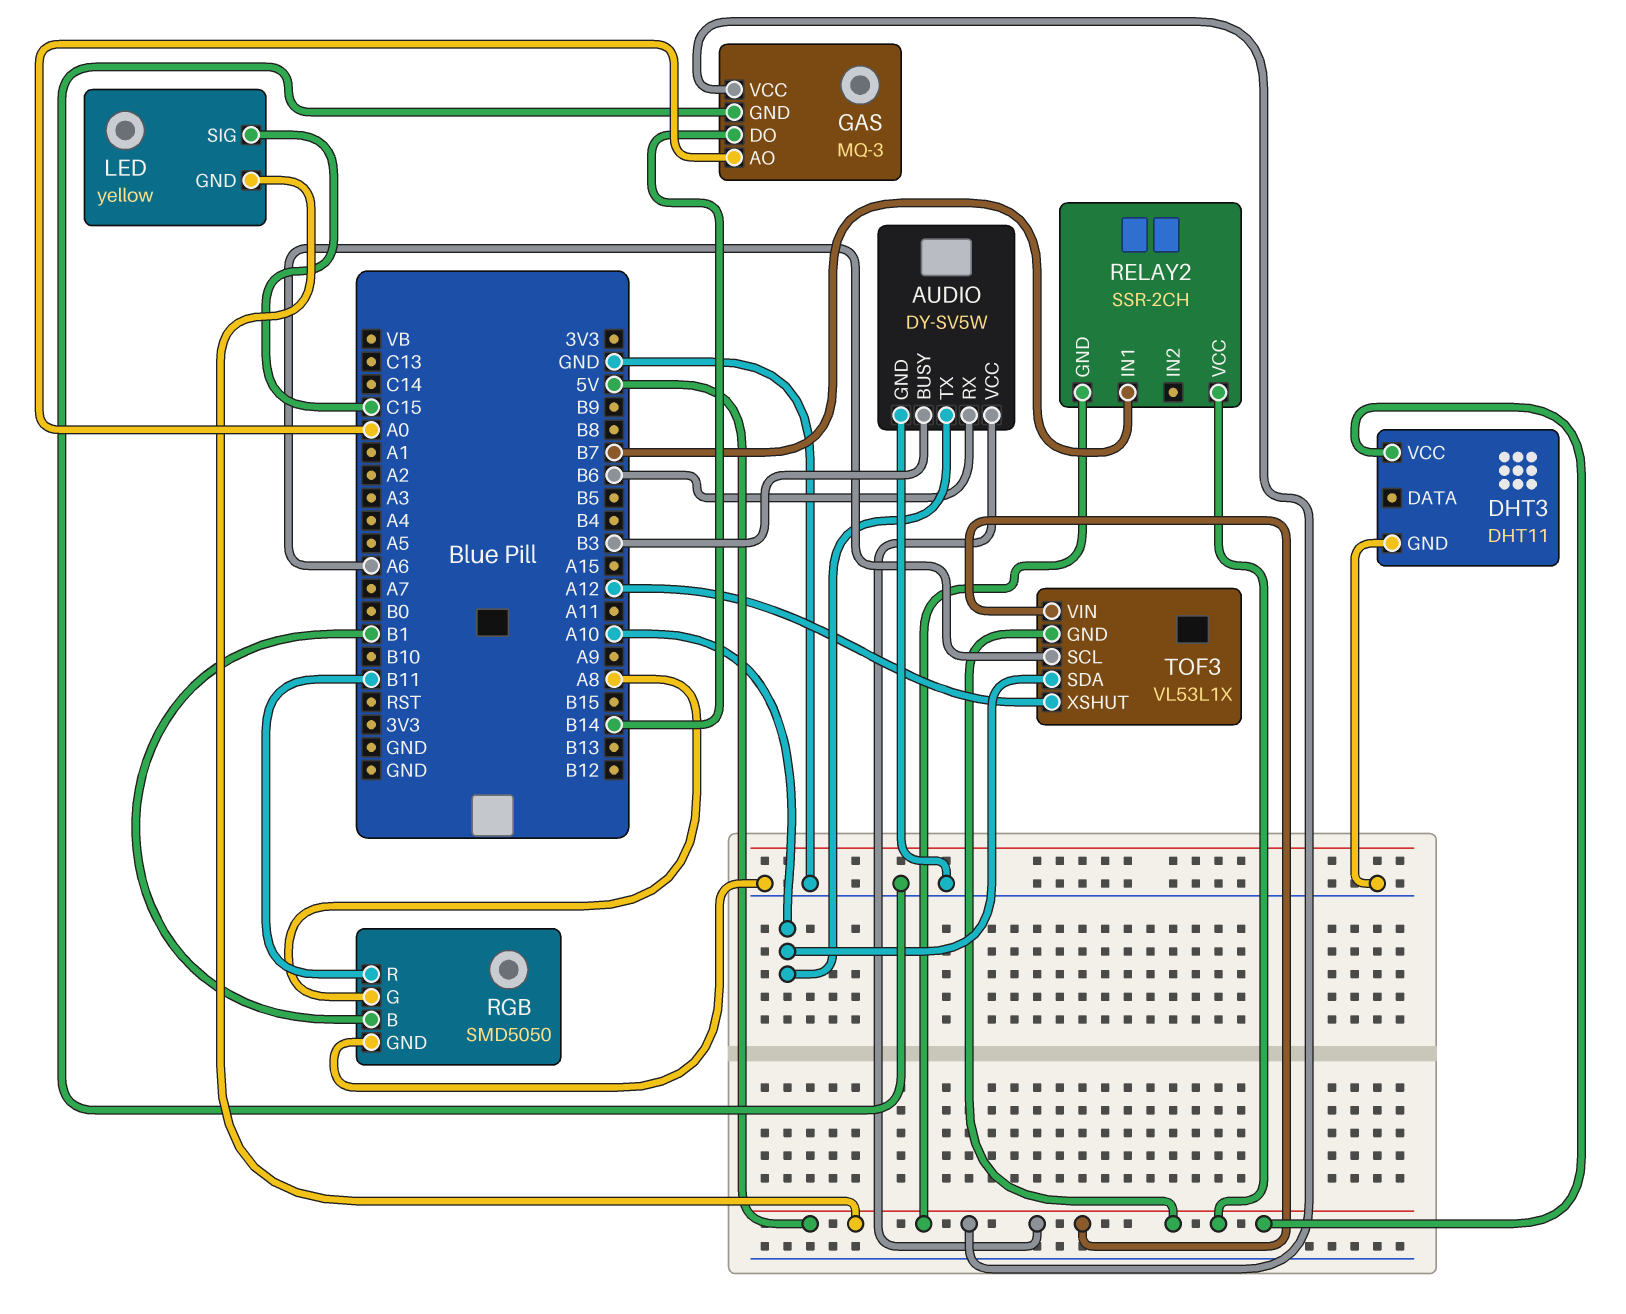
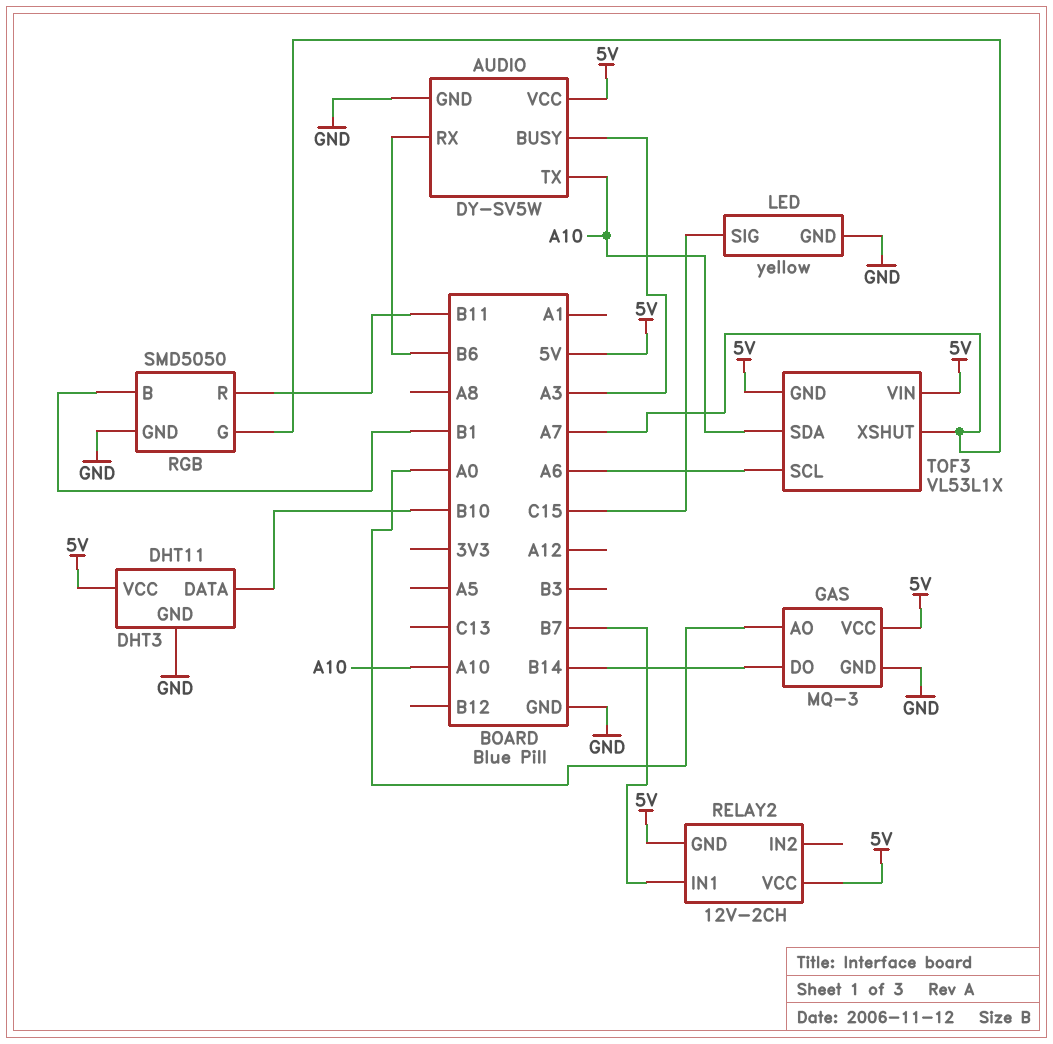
AUDIO pin BUSY: B3 -> A3
DHT3 pin DATA: none -> B10
LED pin GND: 5V -> GND
RELAY2: SSR-2CH -> 12V-2CH
RGB pin G: A8 -> A7
TOF3 pin XSHUT: A12 -> A7

